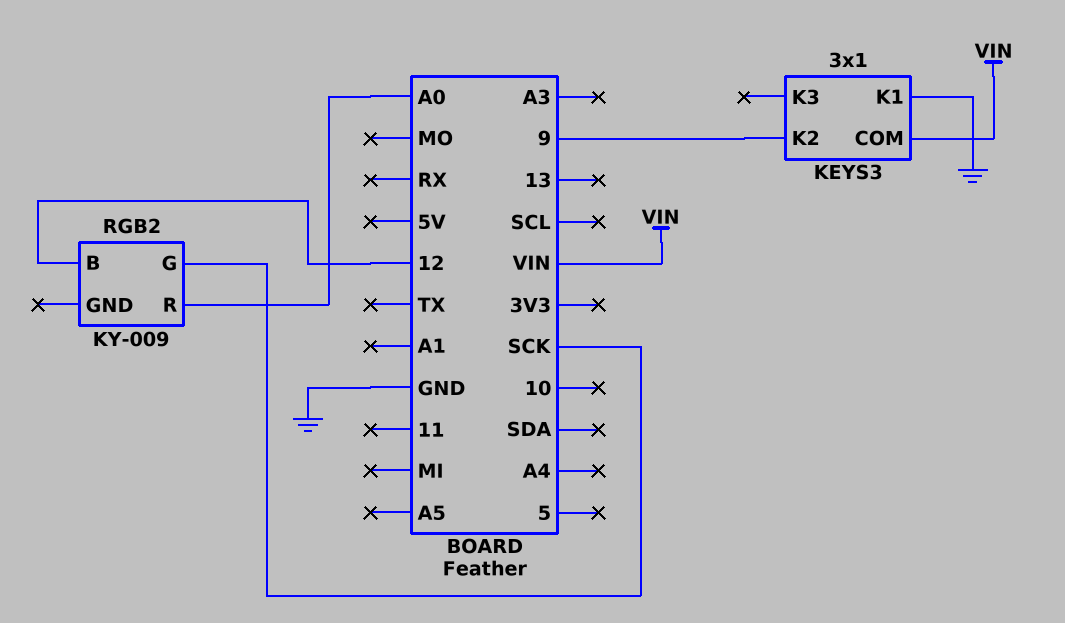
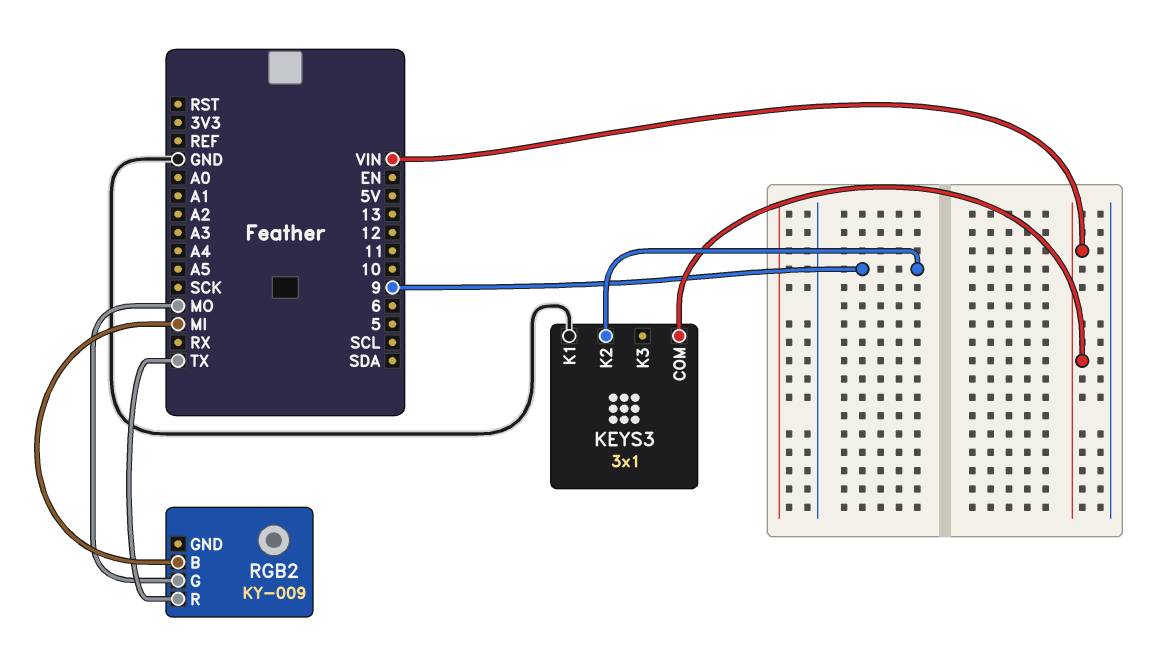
RGB2 pin B: 12 -> MI
RGB2 pin G: SCK -> MO
RGB2 pin R: A0 -> TX

